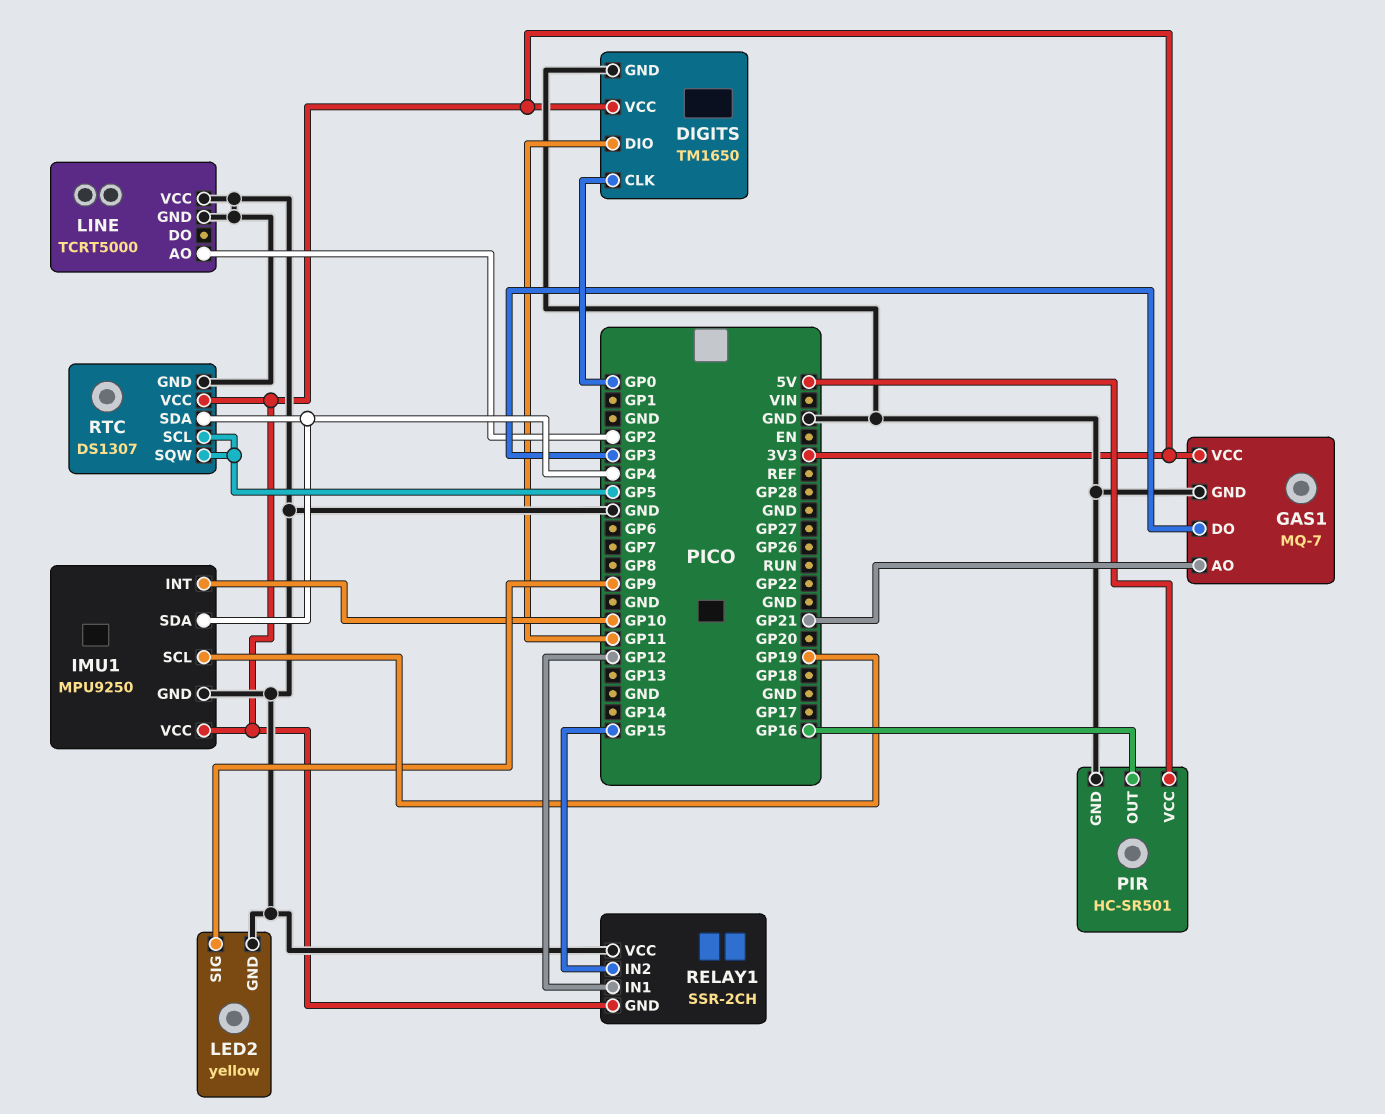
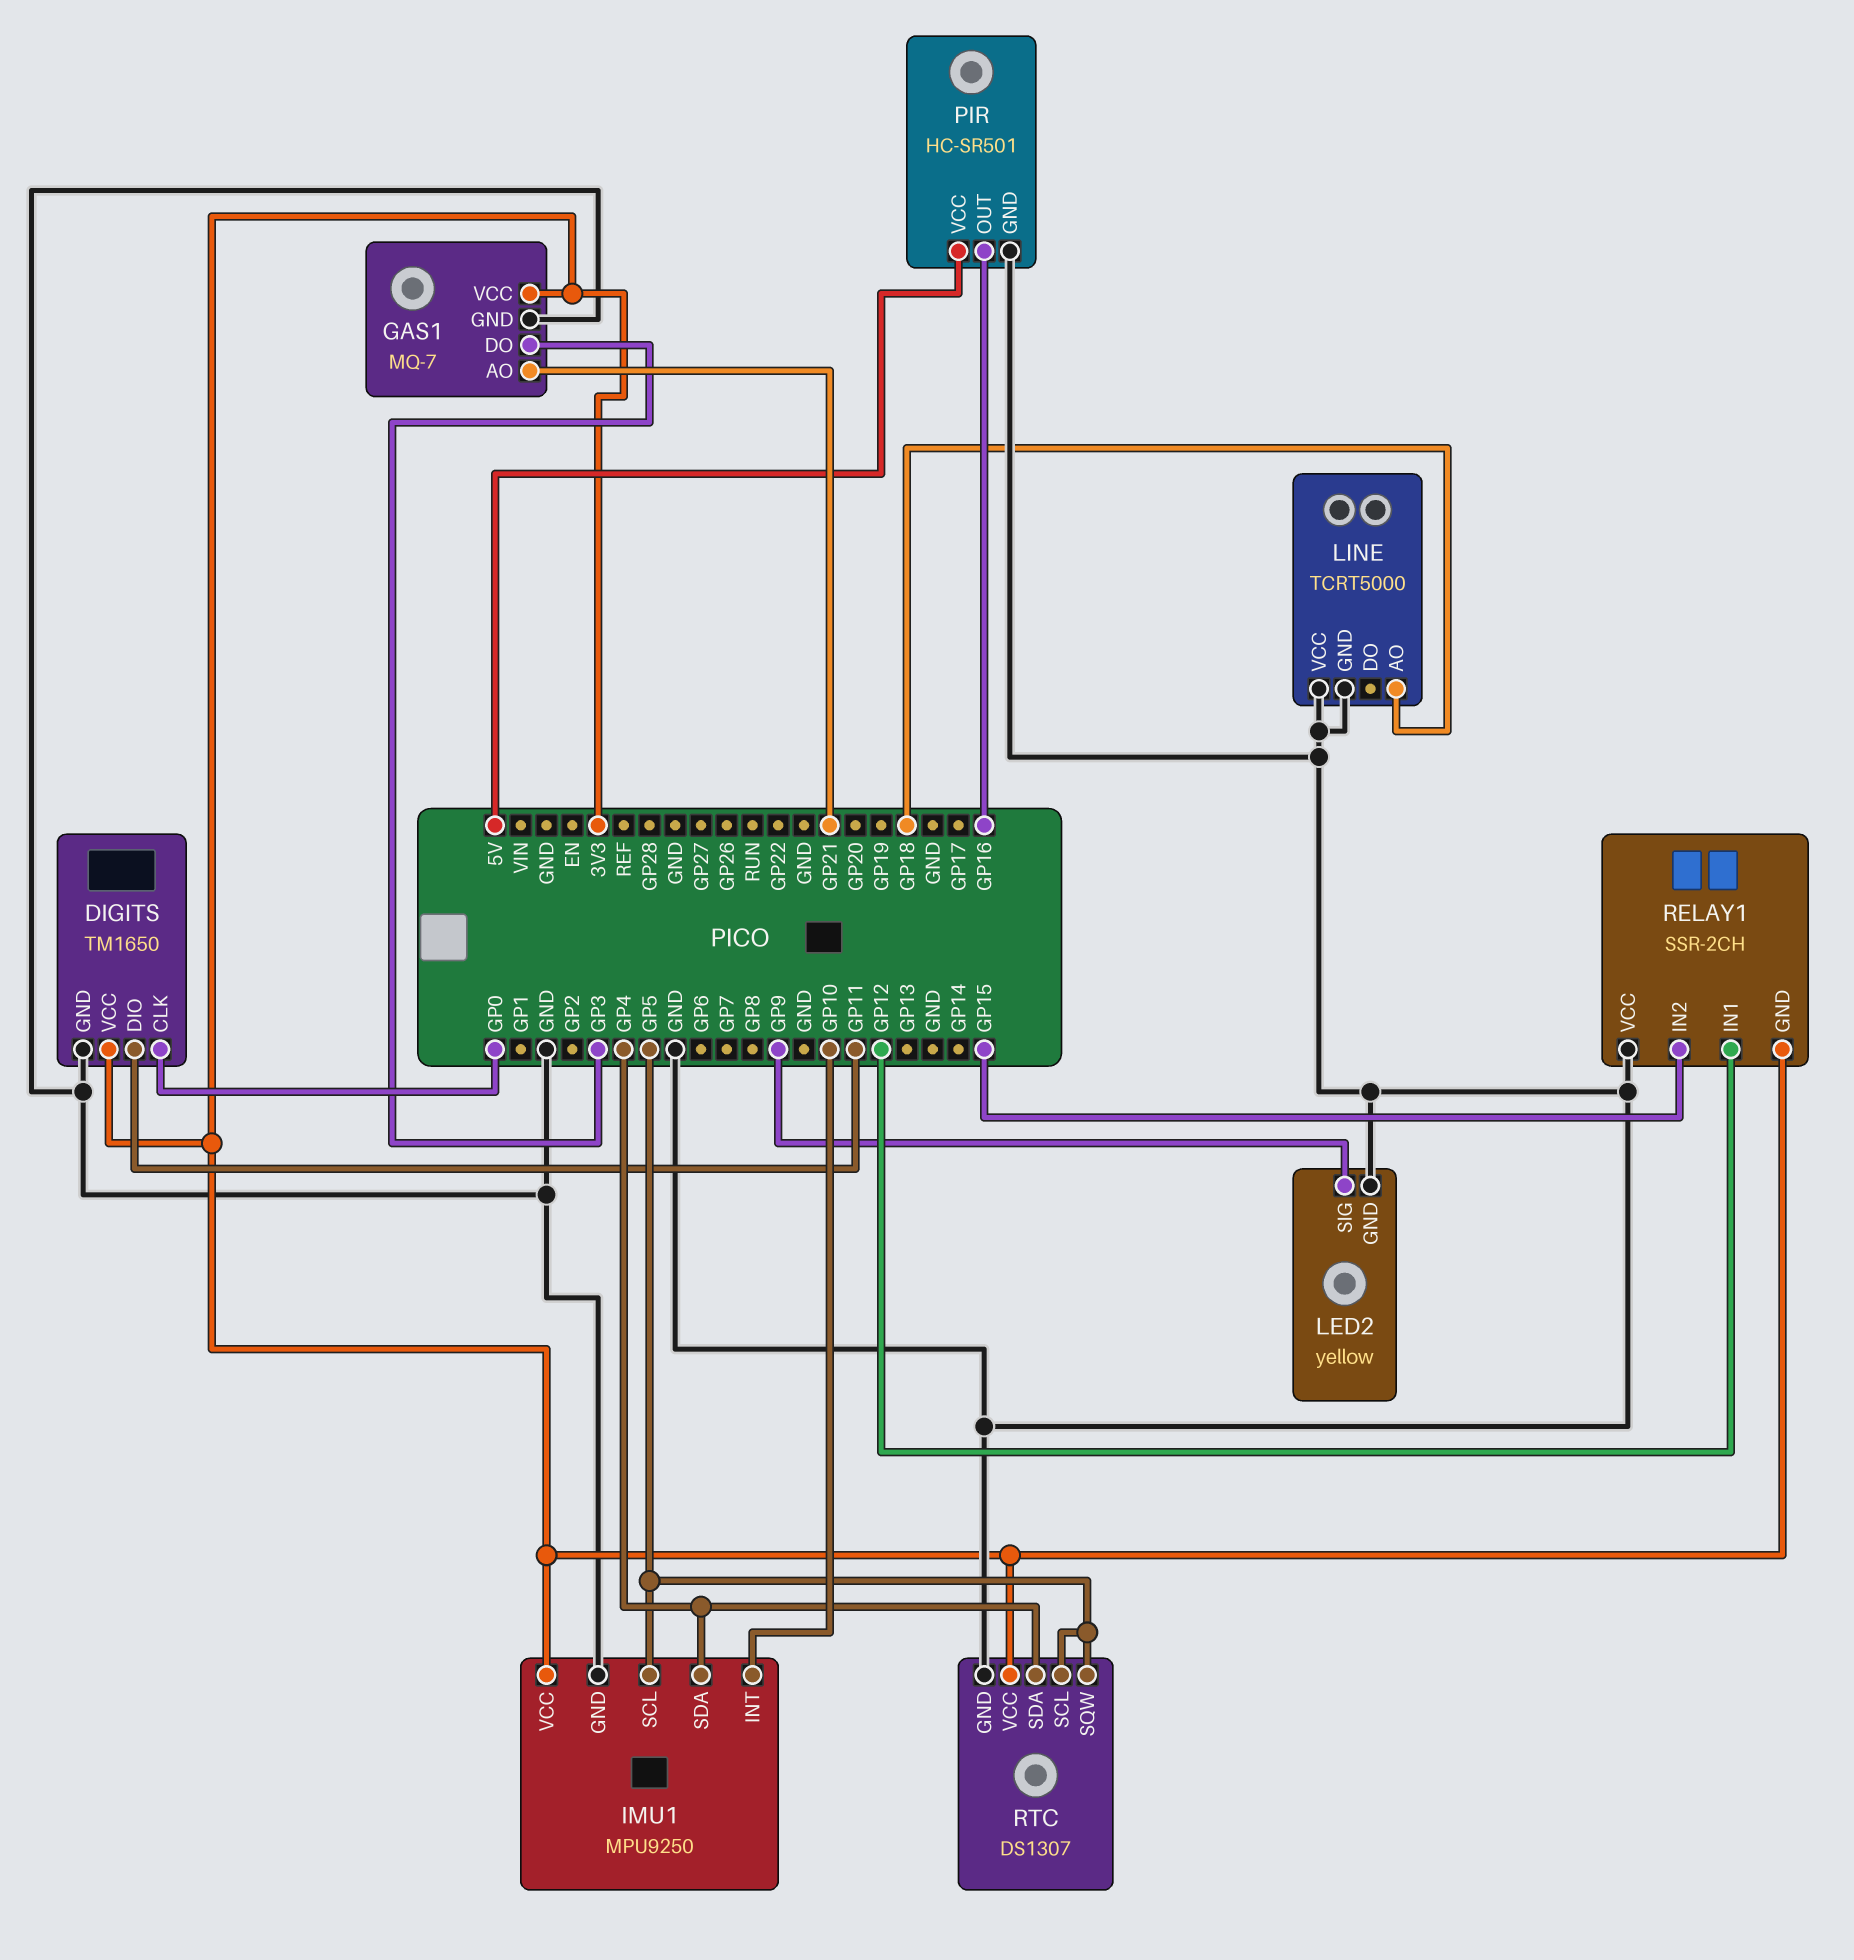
IMU1 pin SCL: GP19 -> GP5
LINE pin AO: GP2 -> GP18

